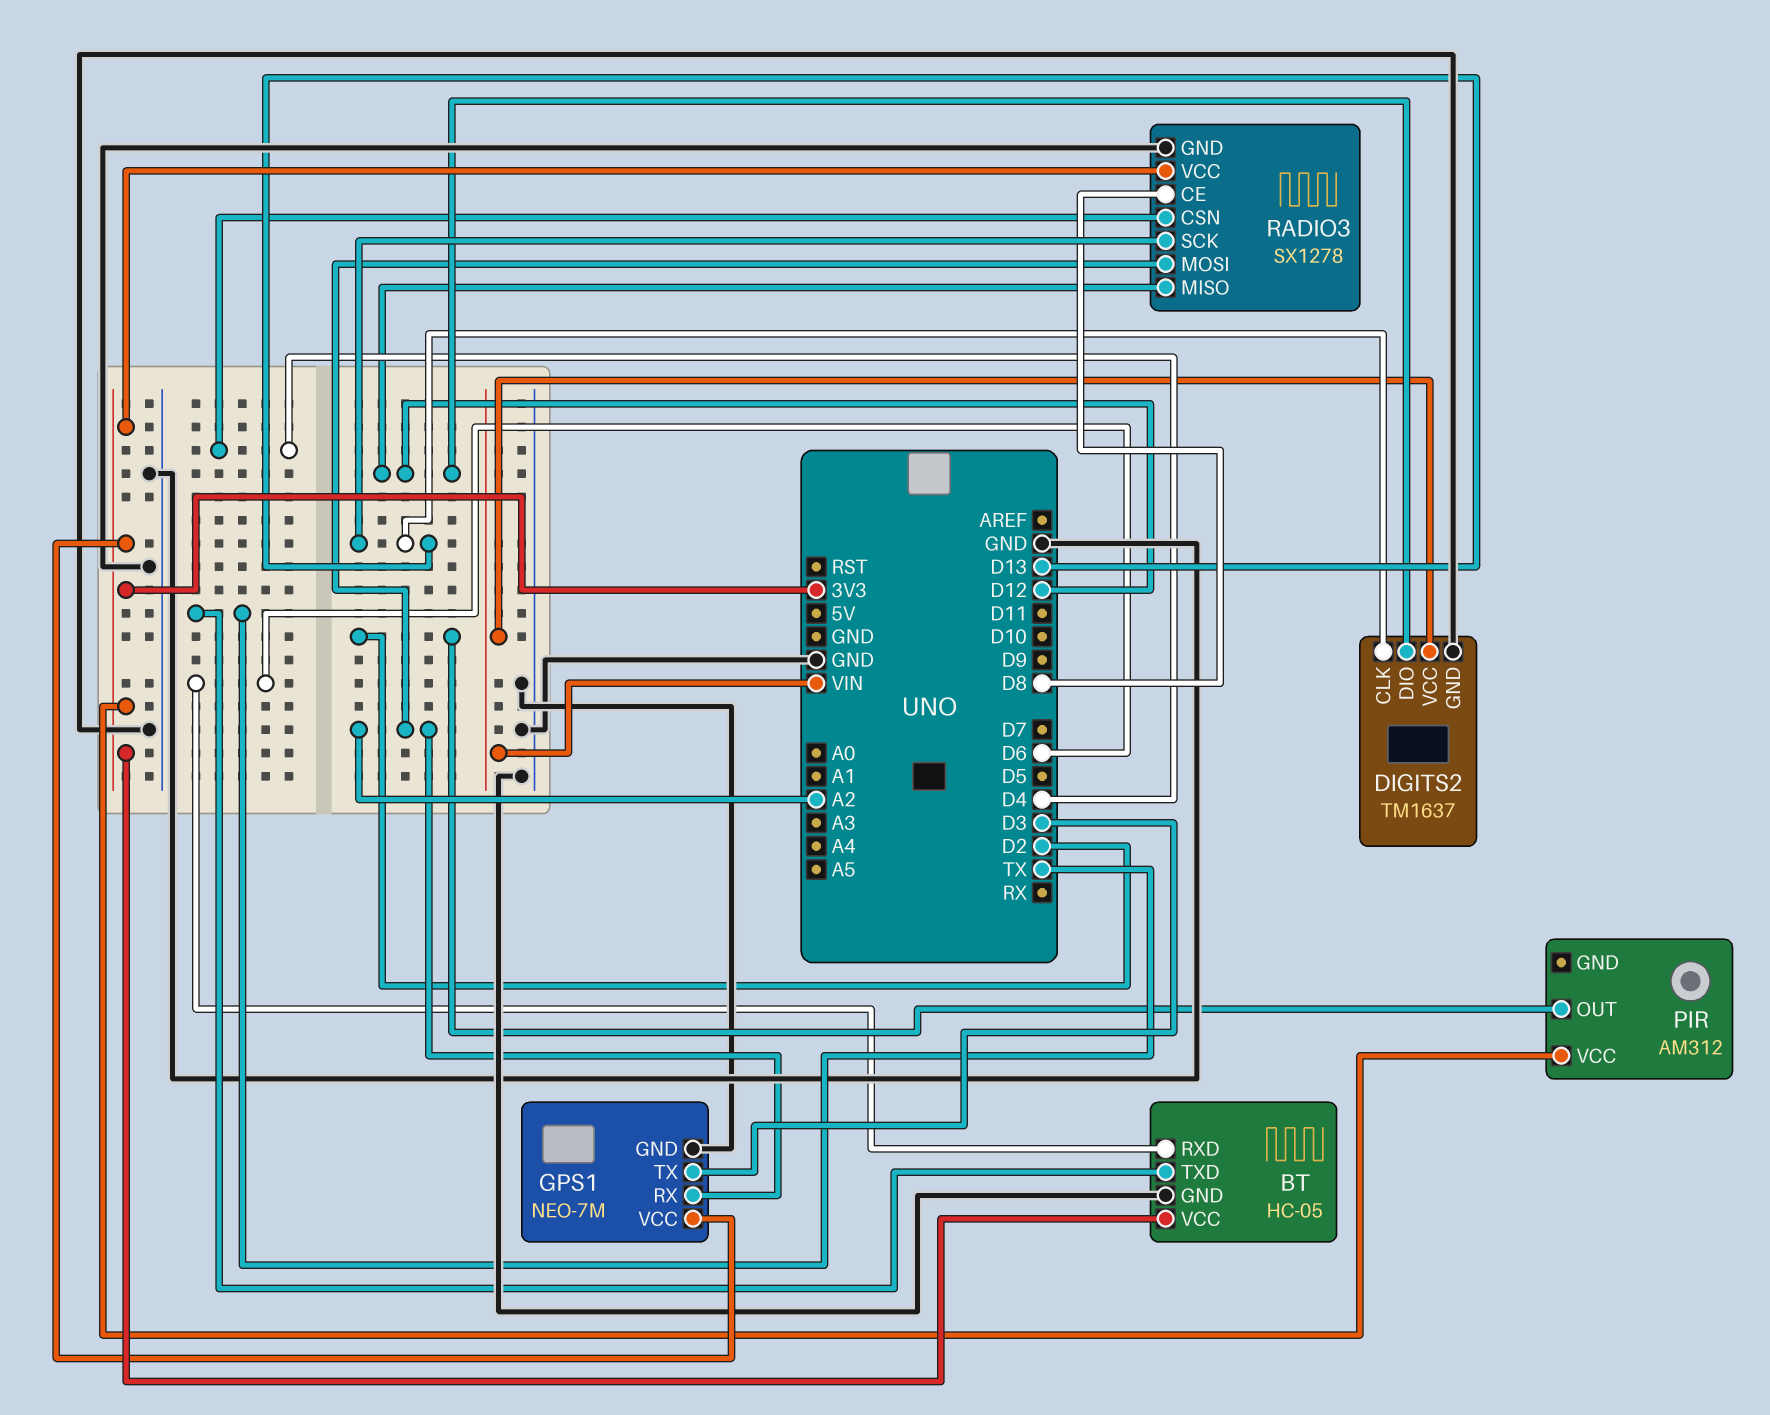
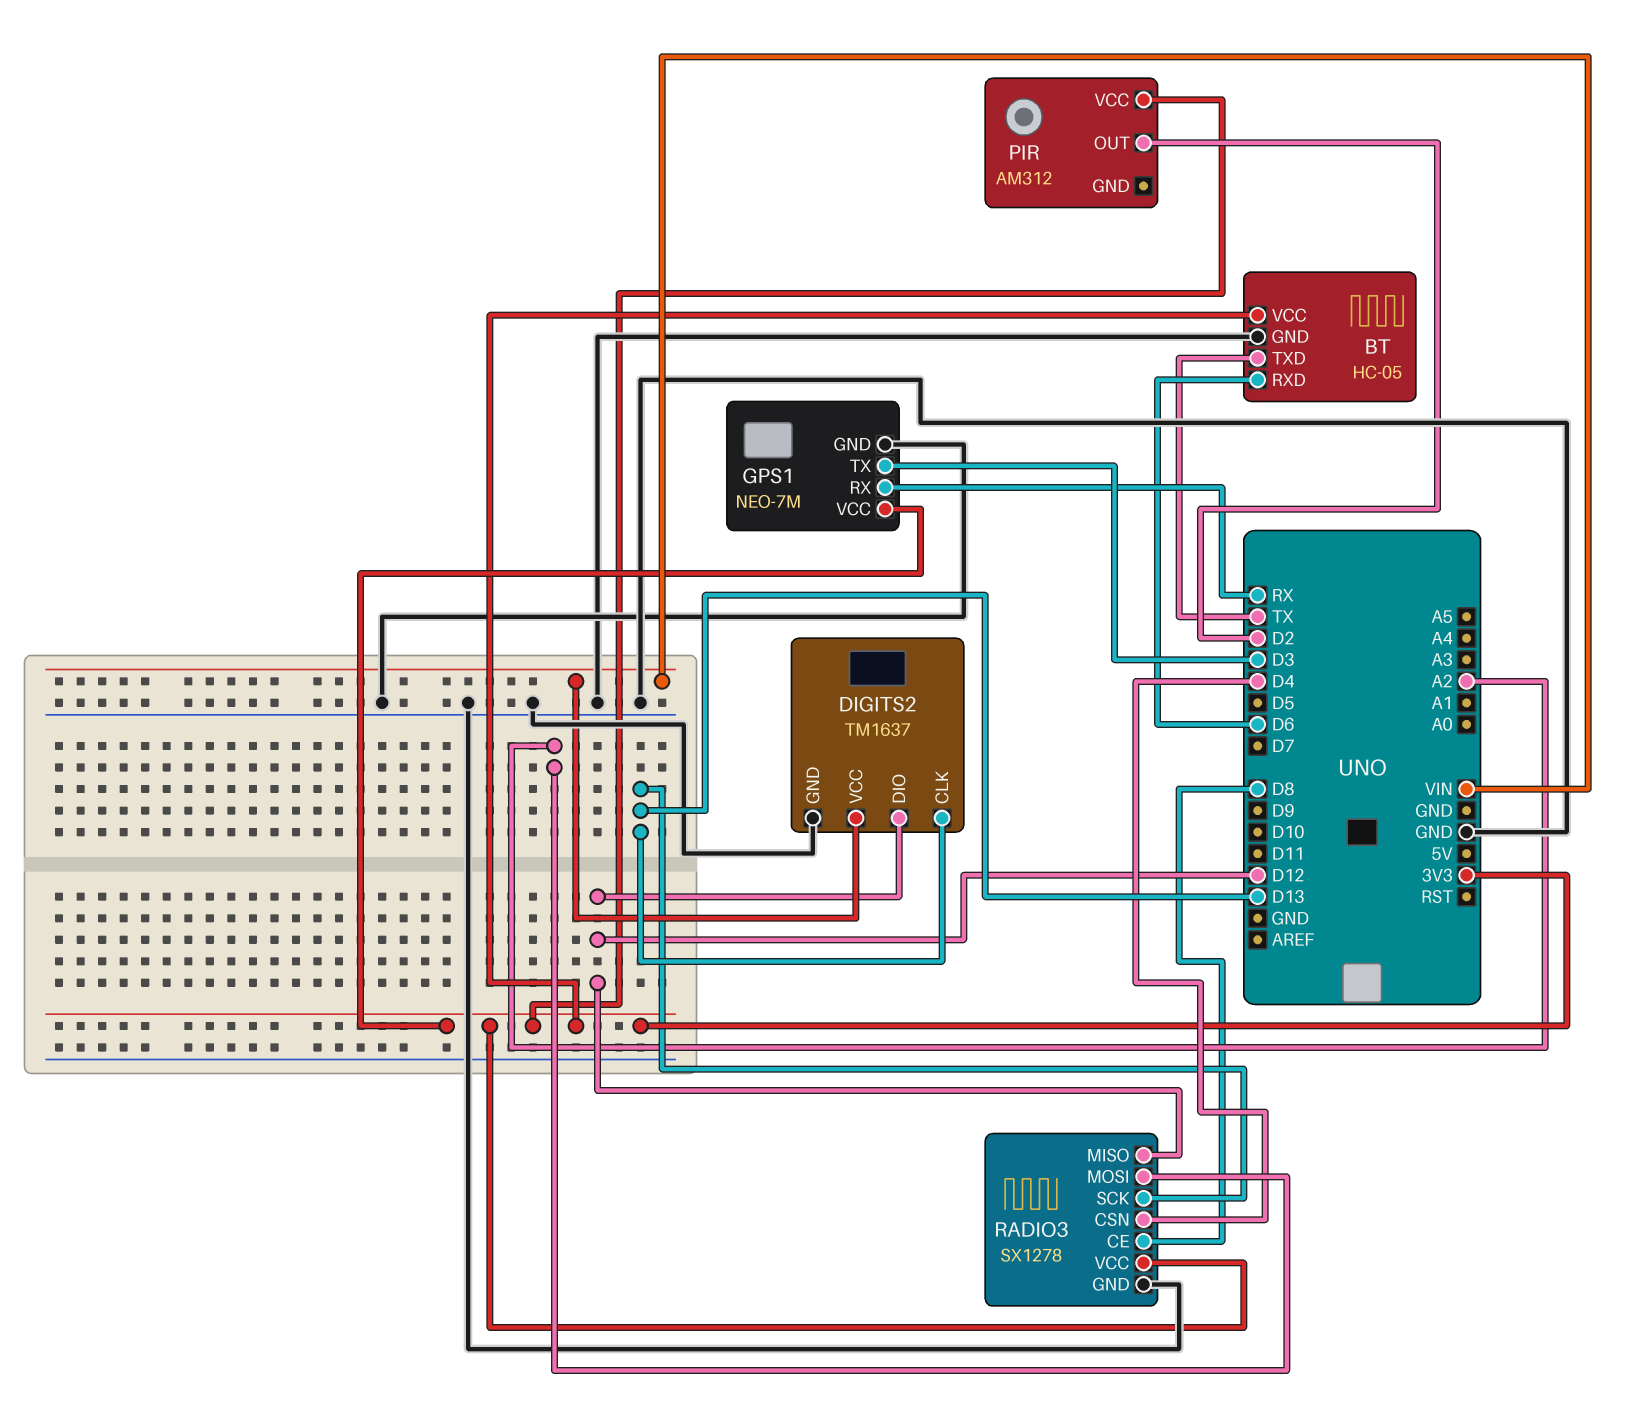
GPS1 pin RX: A2 -> RX

